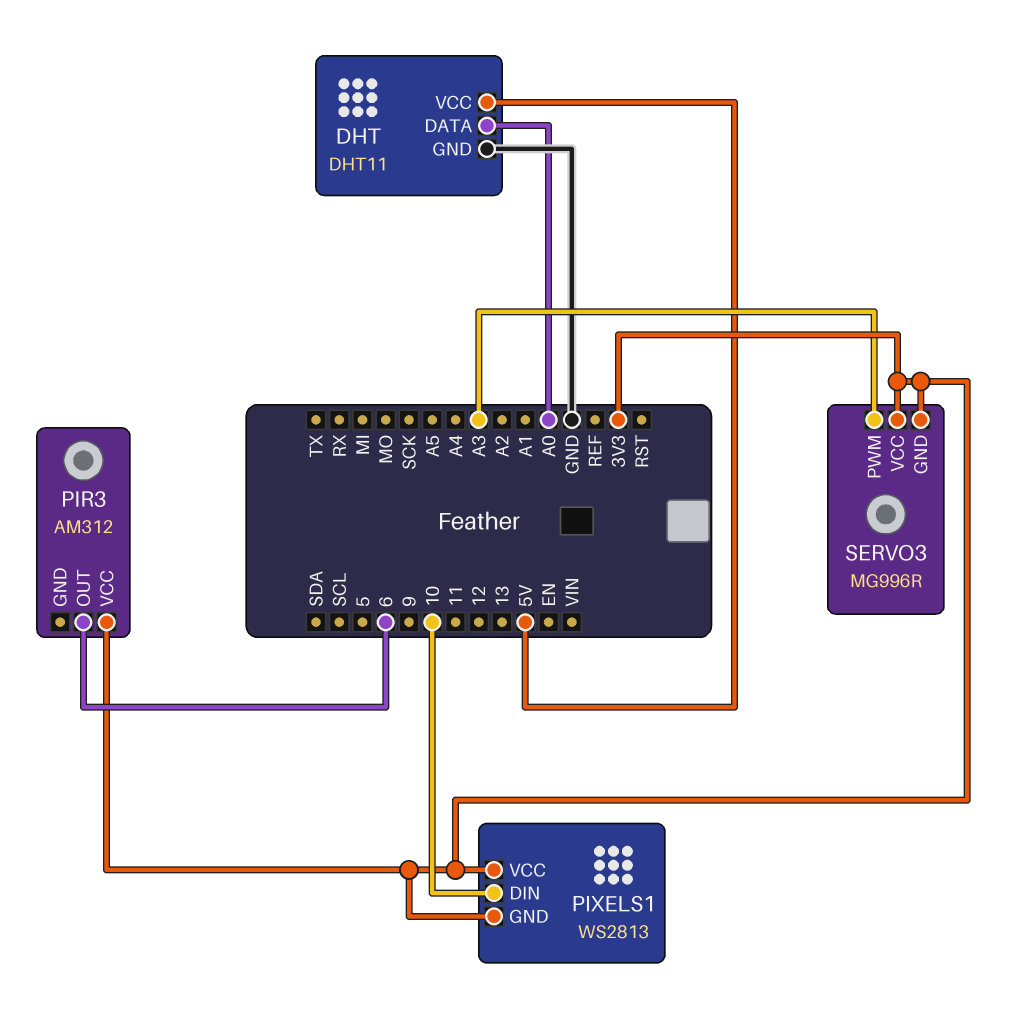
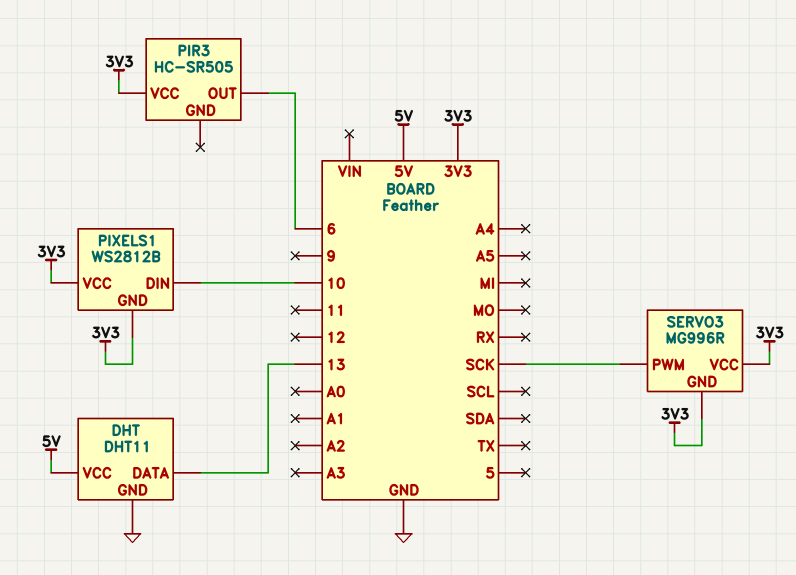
DHT pin DATA: A0 -> 13
PIR3: AM312 -> HC-SR505
PIXELS1: WS2813 -> WS2812B
SERVO3 pin PWM: A3 -> SCK

